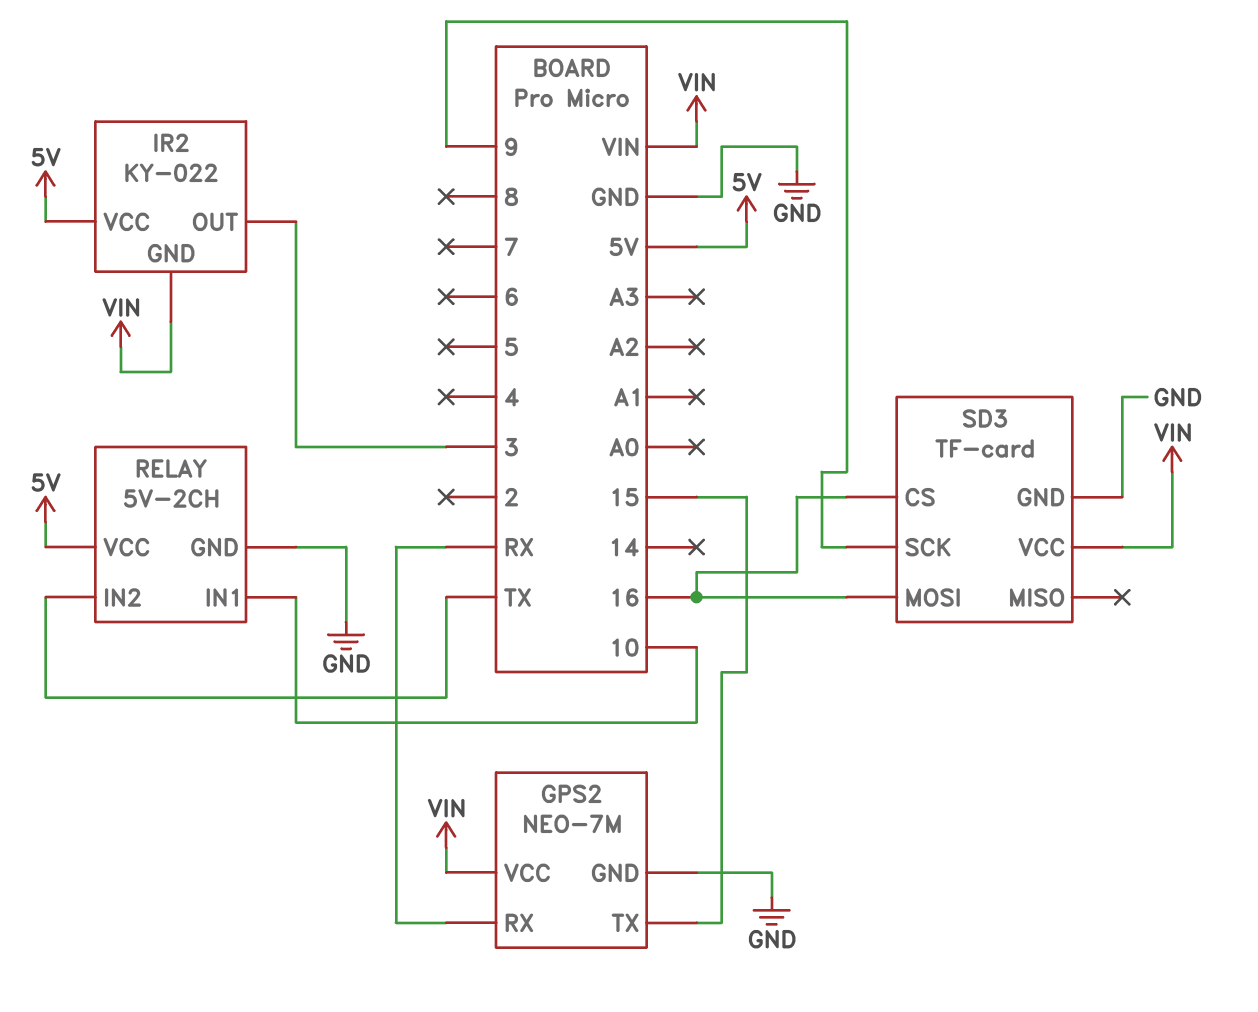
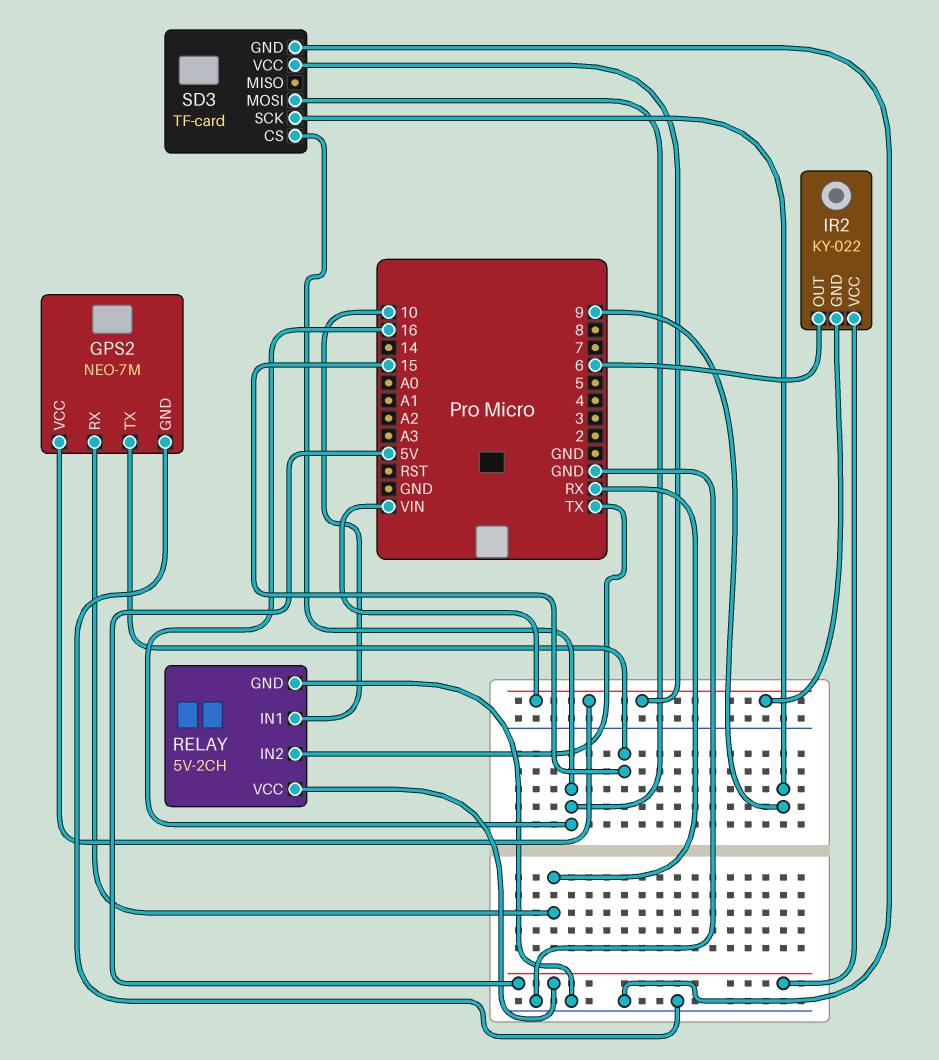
IR2 pin OUT: 3 -> 6

